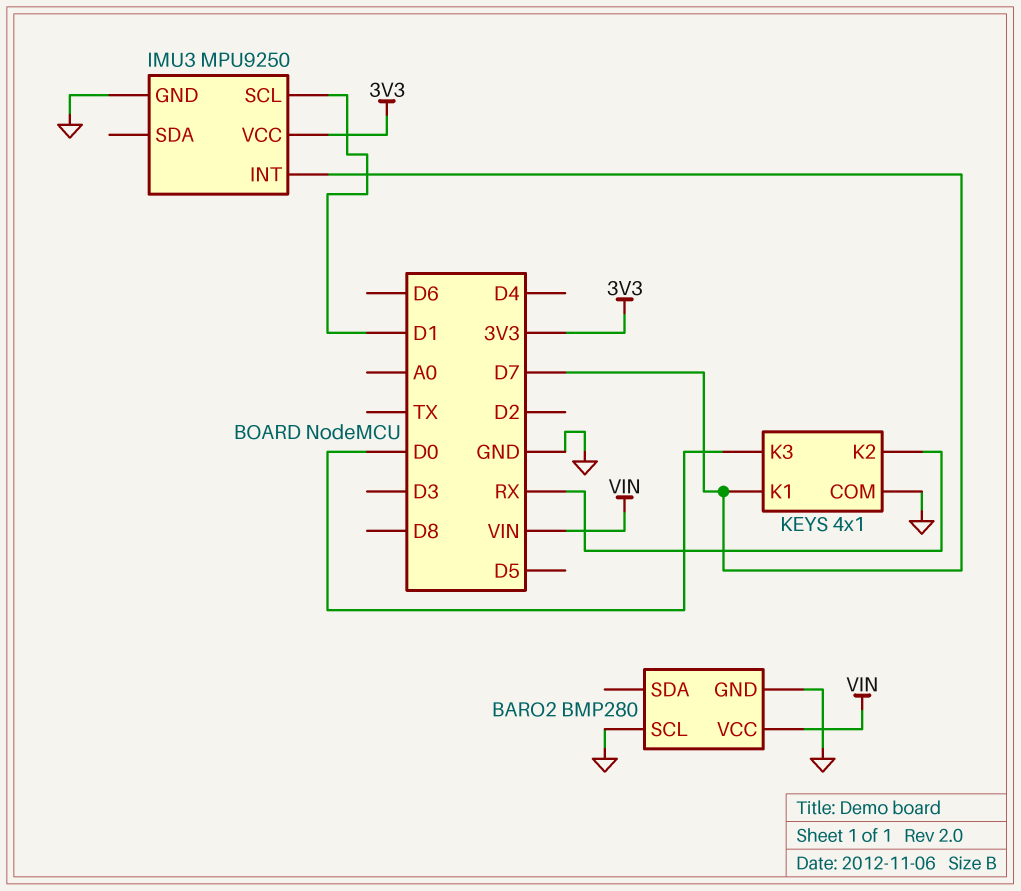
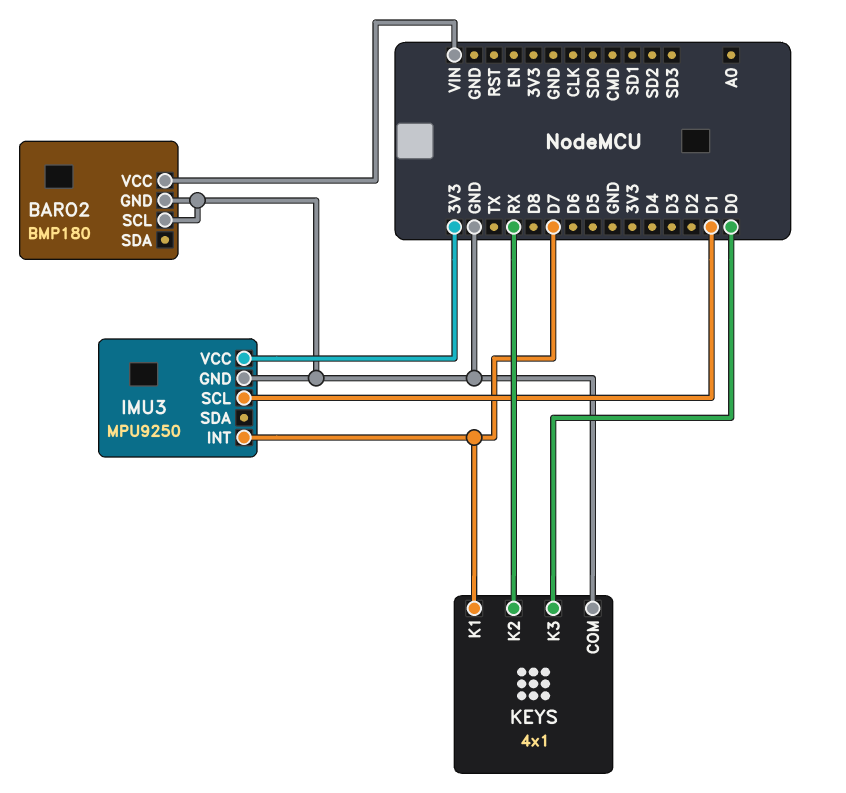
BARO2: BMP280 -> BMP180

